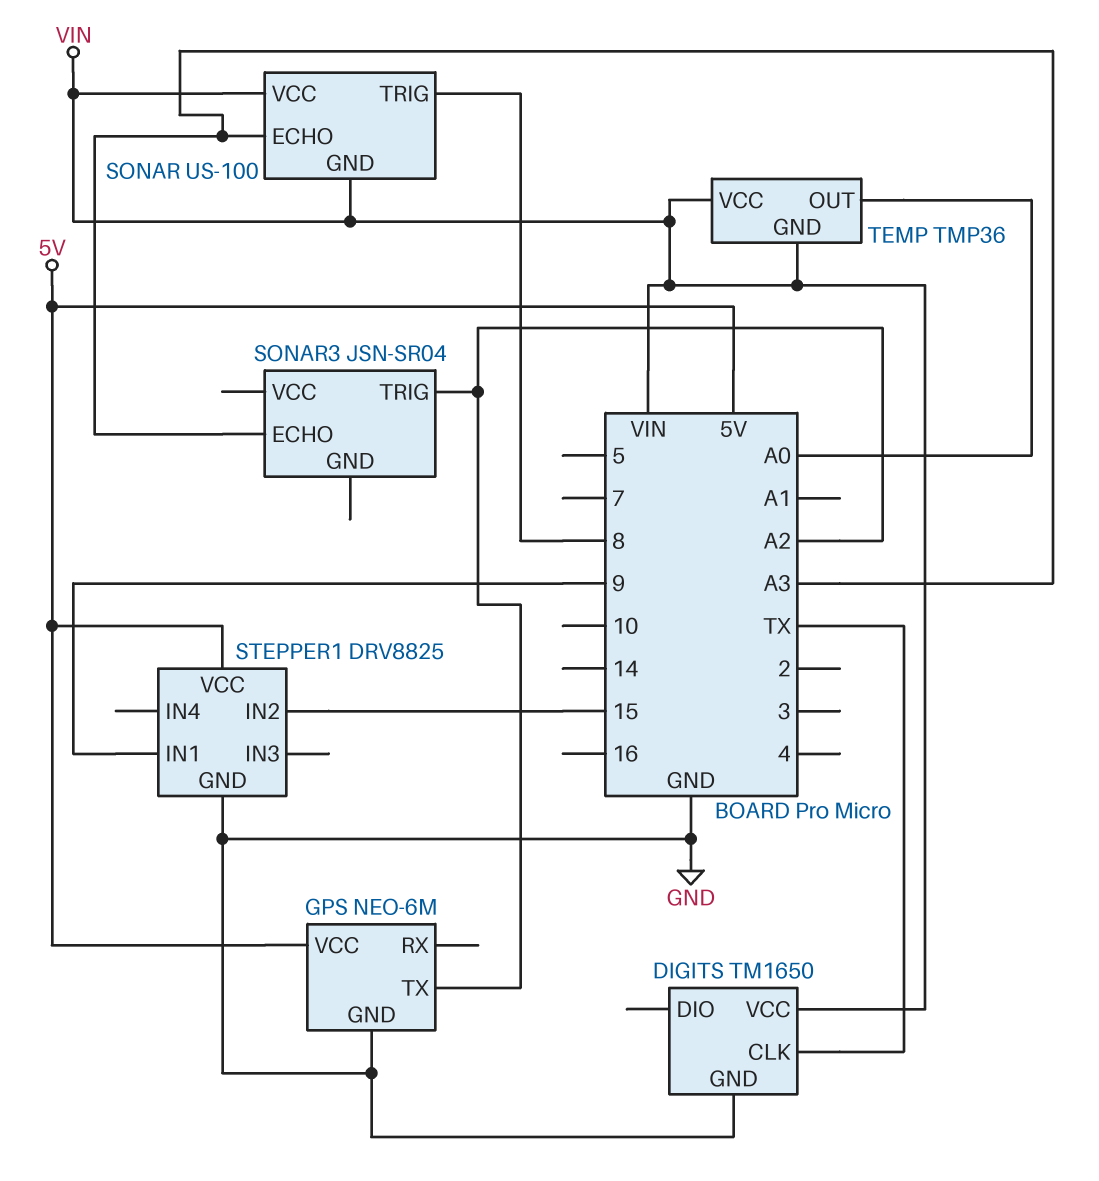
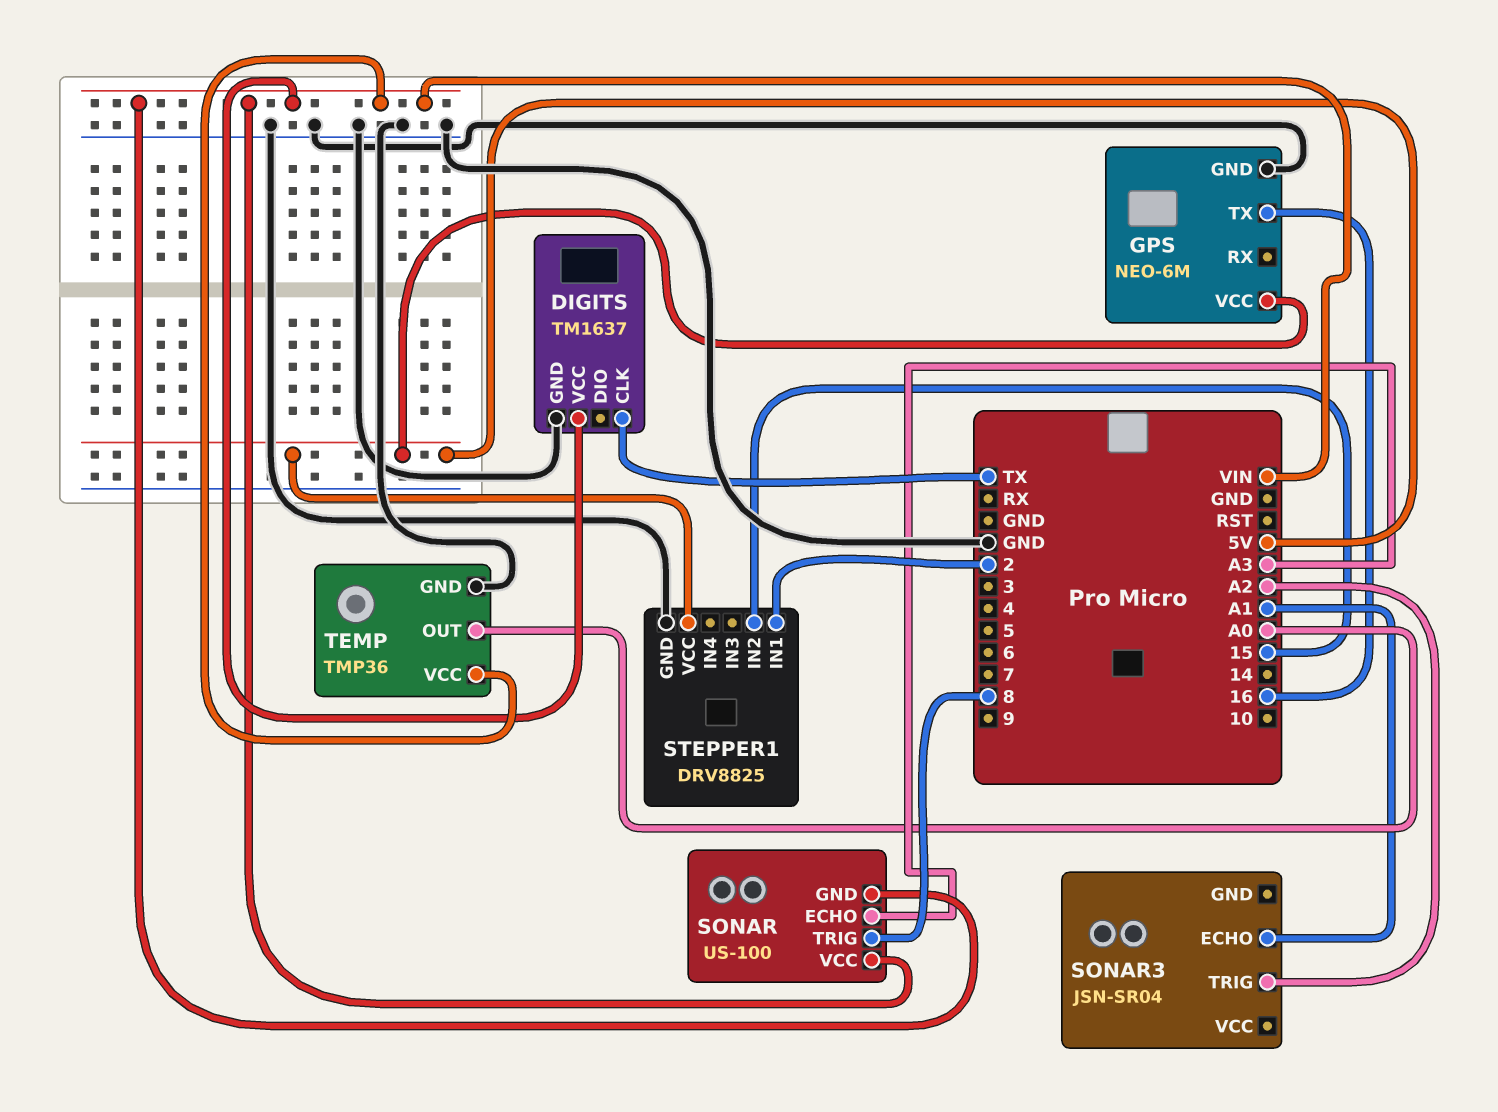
DIGITS: TM1650 -> TM1637
GPS pin TX: A2 -> 16
SONAR3 pin ECHO: A3 -> A1
STEPPER1 pin IN1: 9 -> 2
TEMP pin GND: VIN -> GND

